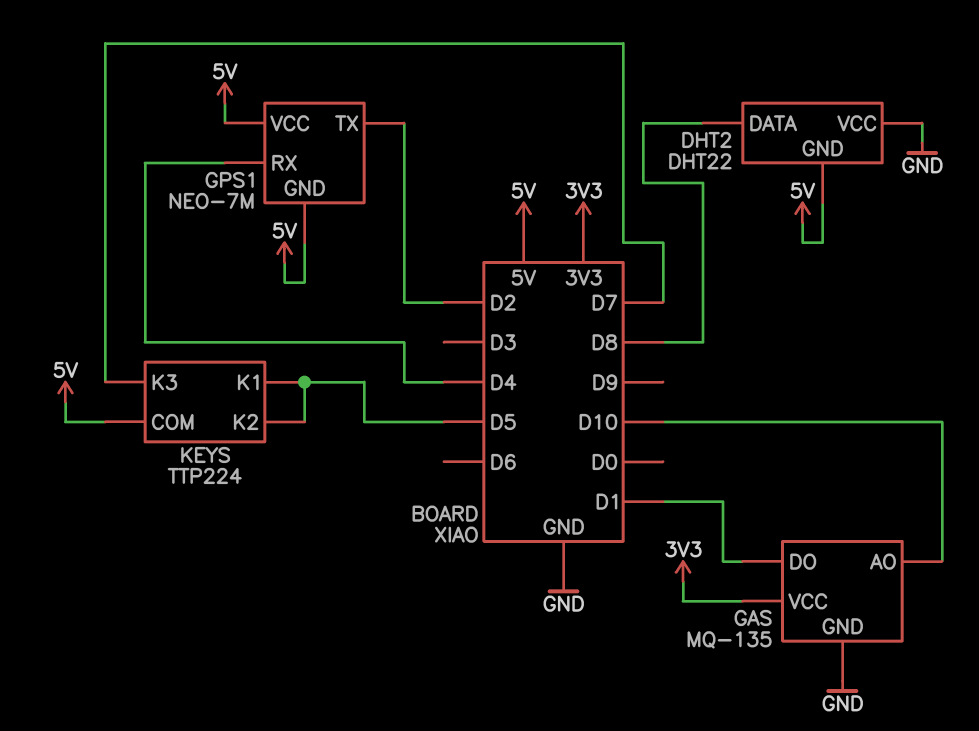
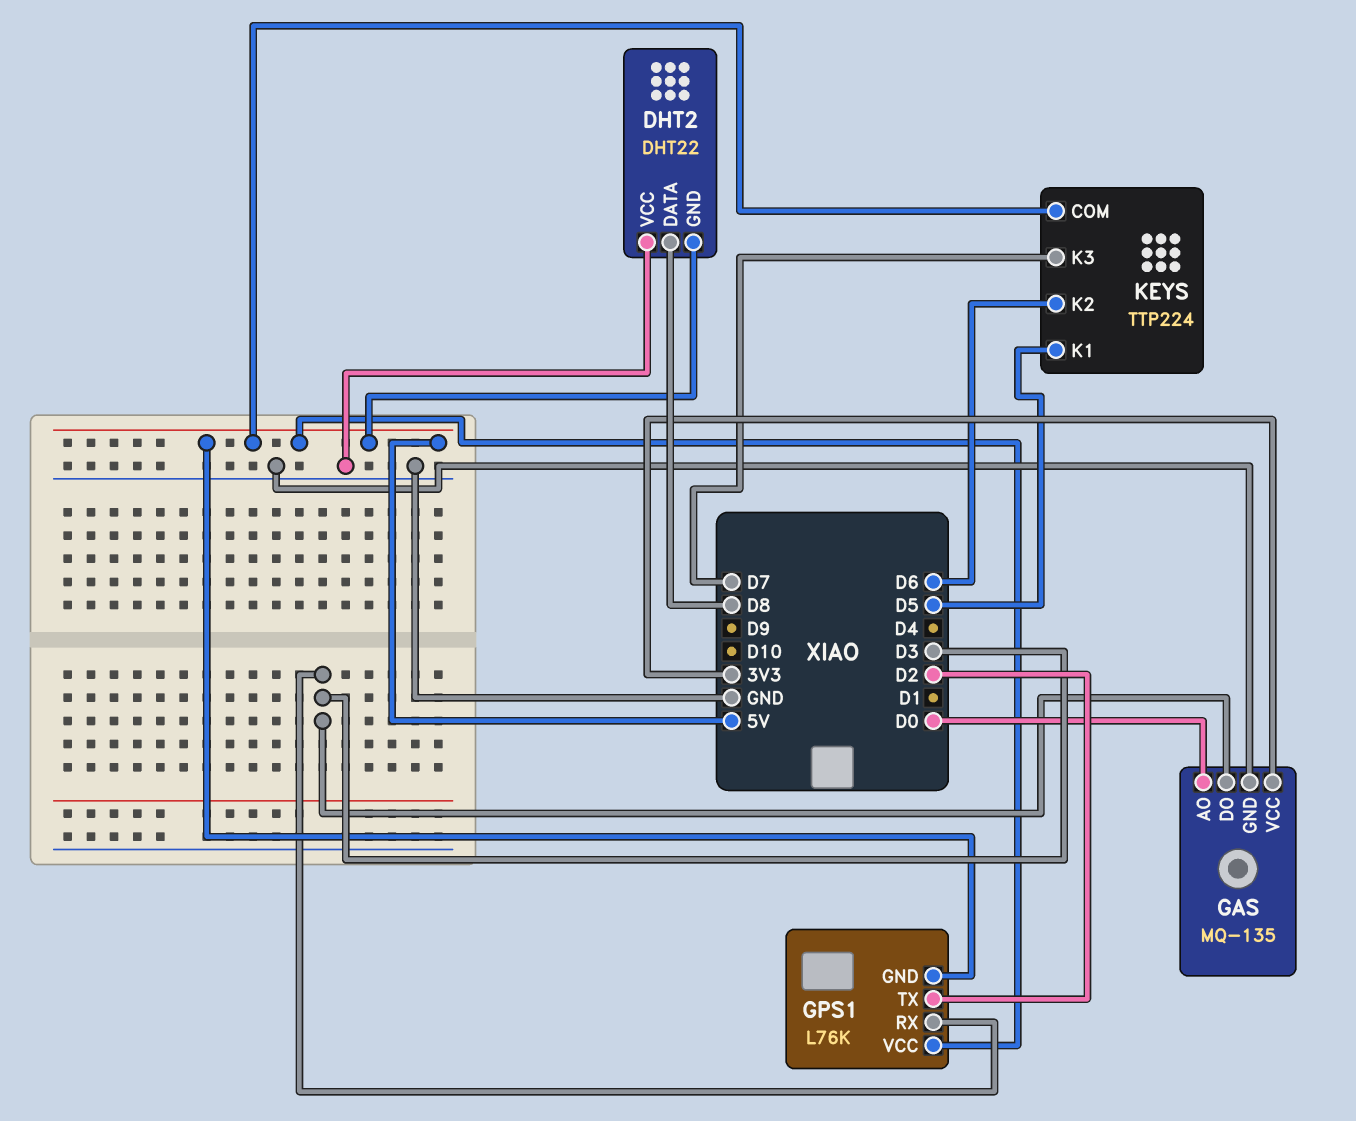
GAS pin AO: D10 -> D0
GAS pin DO: D1 -> D3
GPS1: NEO-7M -> L76K
GPS1 pin RX: D4 -> D3
KEYS pin K2: D5 -> D6

